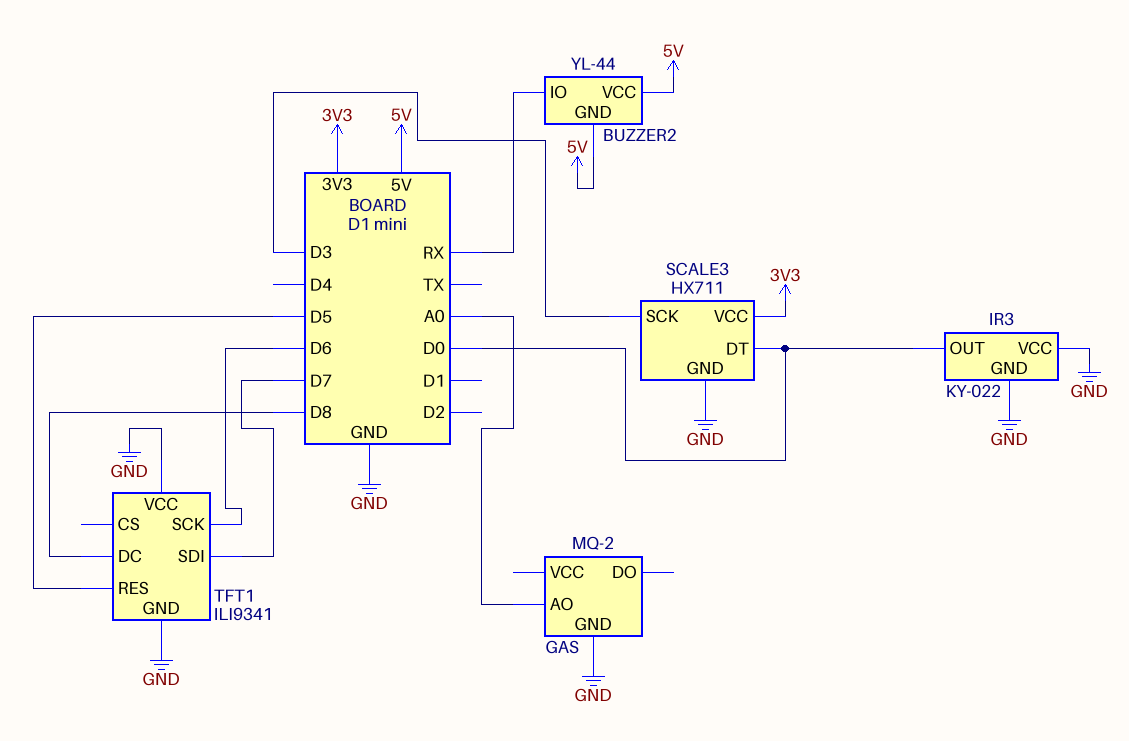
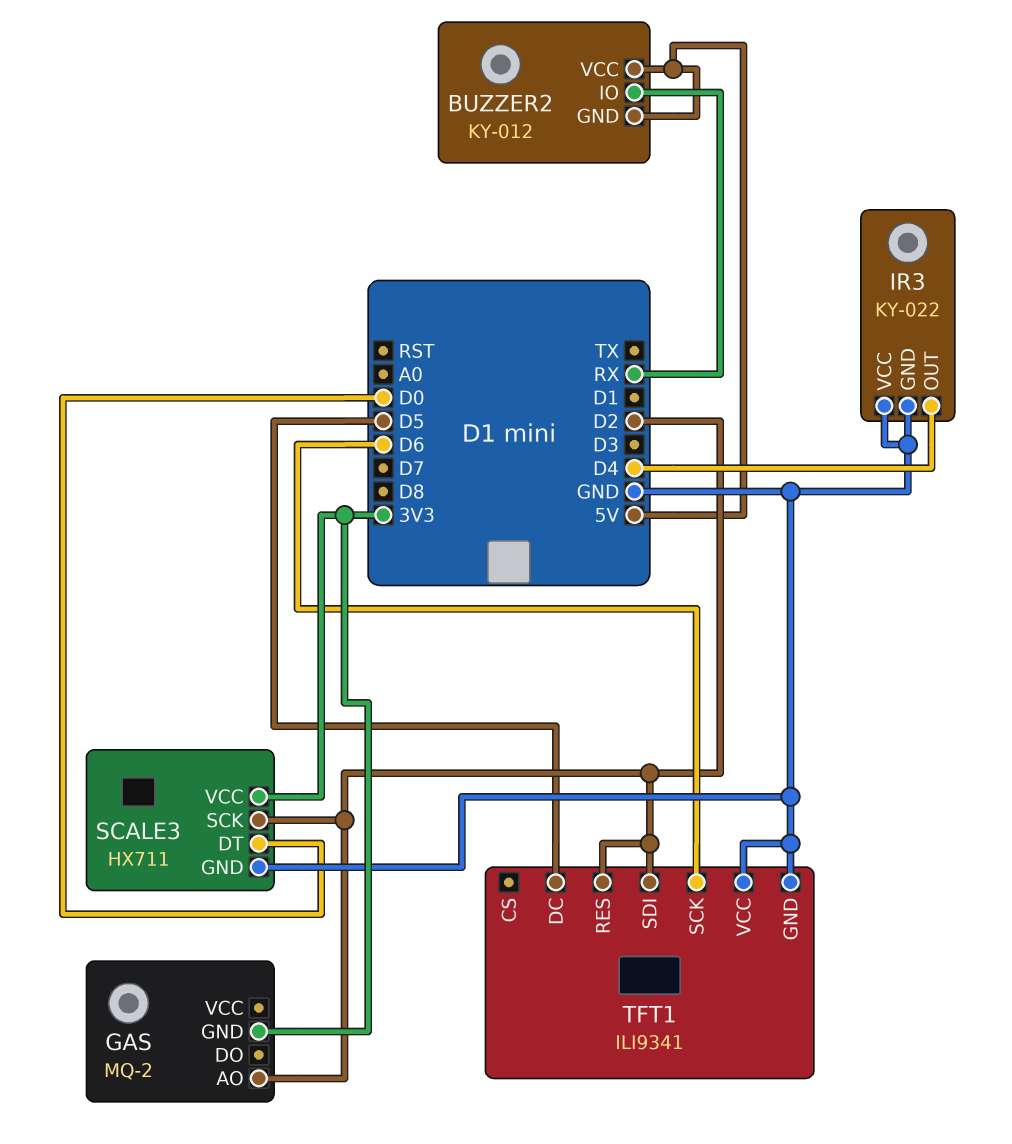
BUZZER2: YL-44 -> KY-012
GAS pin AO: A0 -> D2
GAS pin GND: GND -> 3V3
IR3 pin OUT: D0 -> D4
SCALE3 pin SCK: D3 -> D2
TFT1 pin DC: D8 -> D5
TFT1 pin RES: D5 -> D2
TFT1 pin SDI: D7 -> D2

